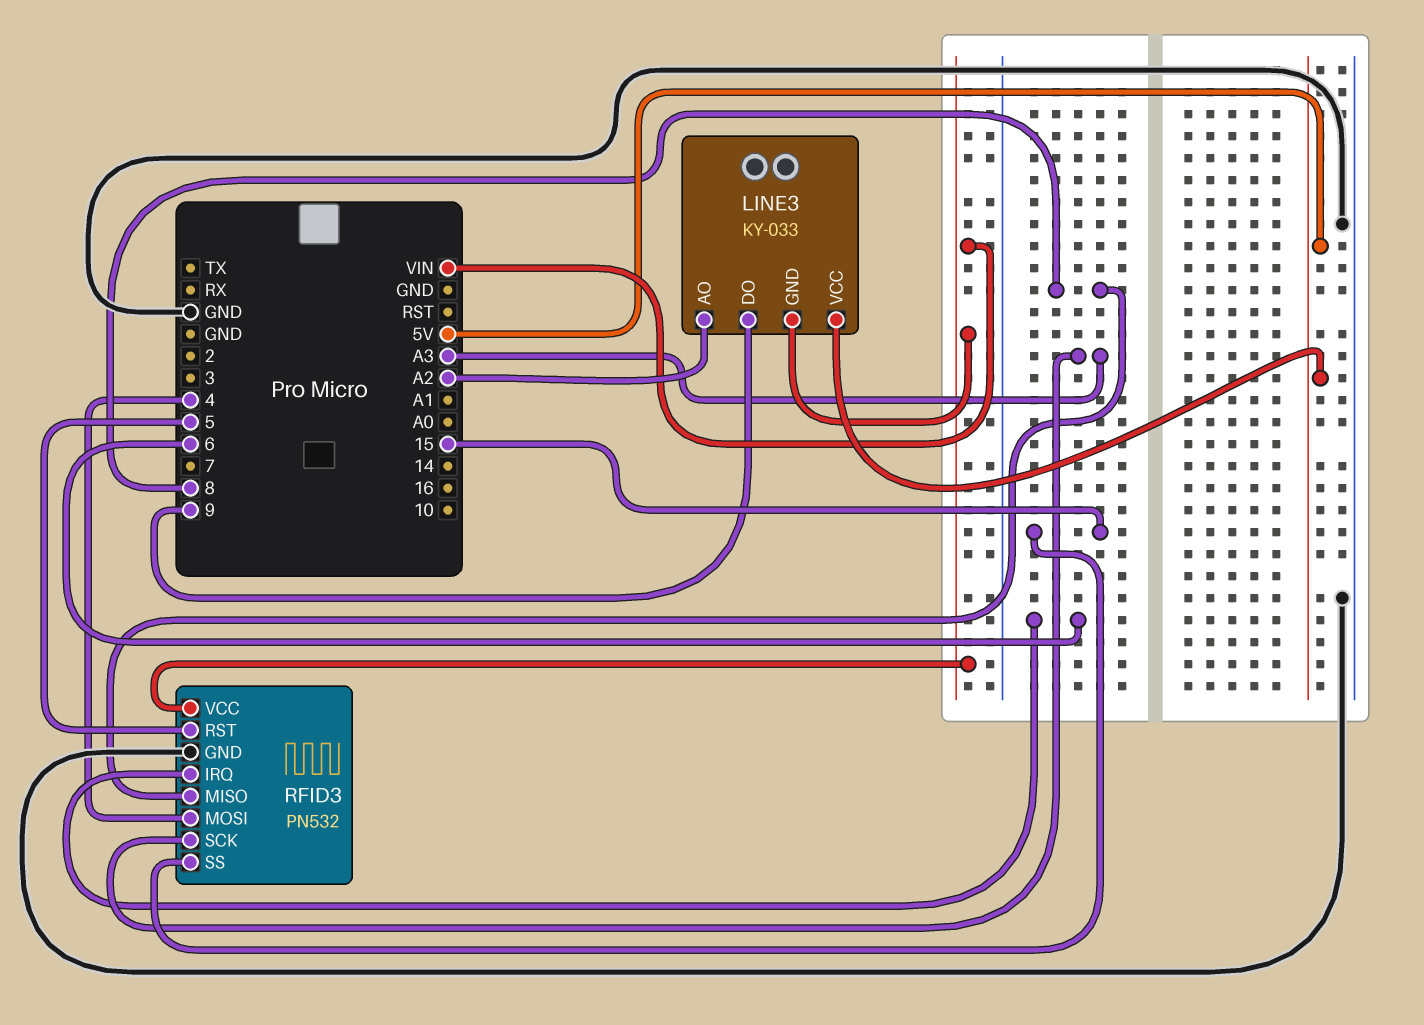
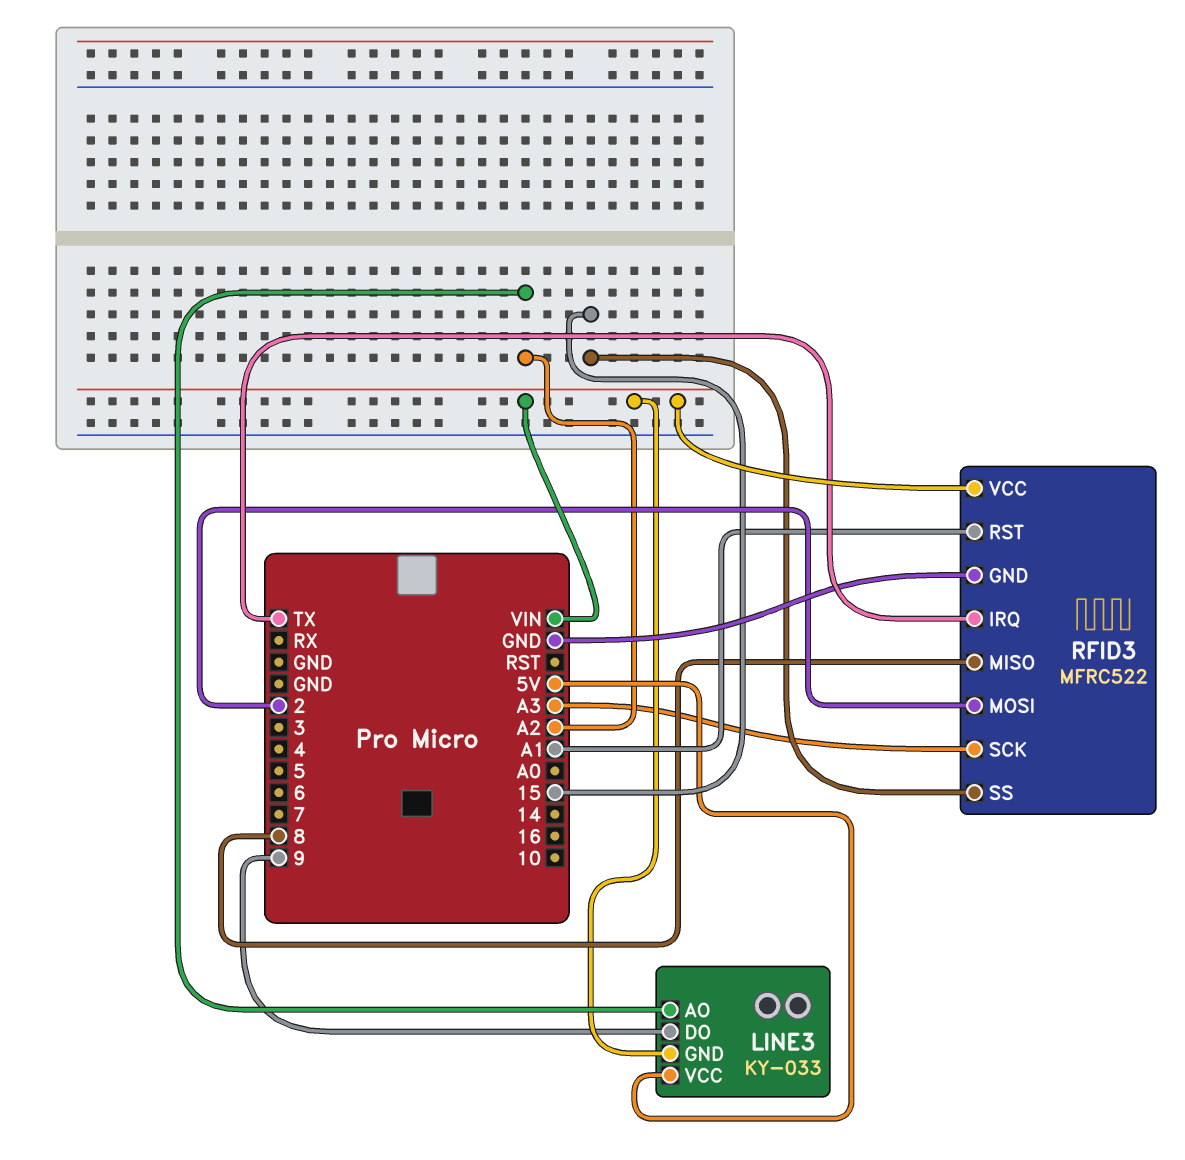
RFID3: PN532 -> MFRC522
RFID3 pin IRQ: 6 -> TX
RFID3 pin MOSI: 4 -> 2
RFID3 pin RST: 5 -> A1

